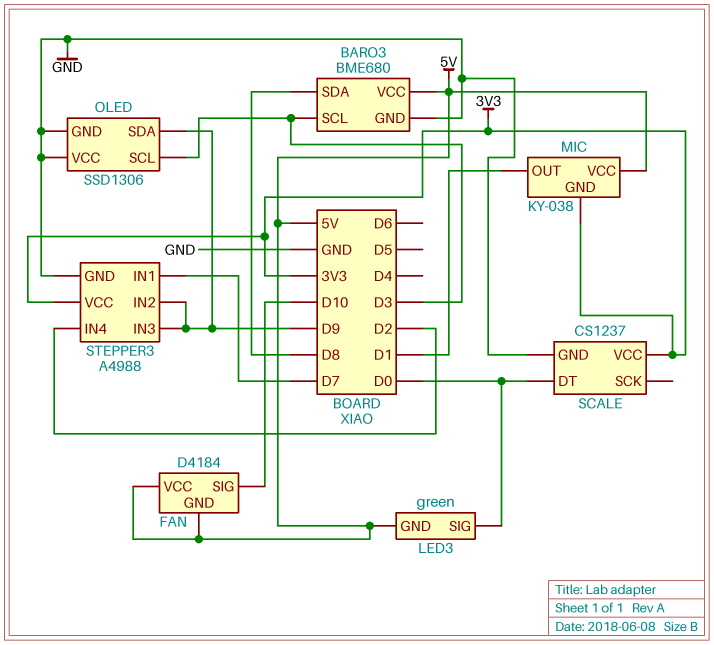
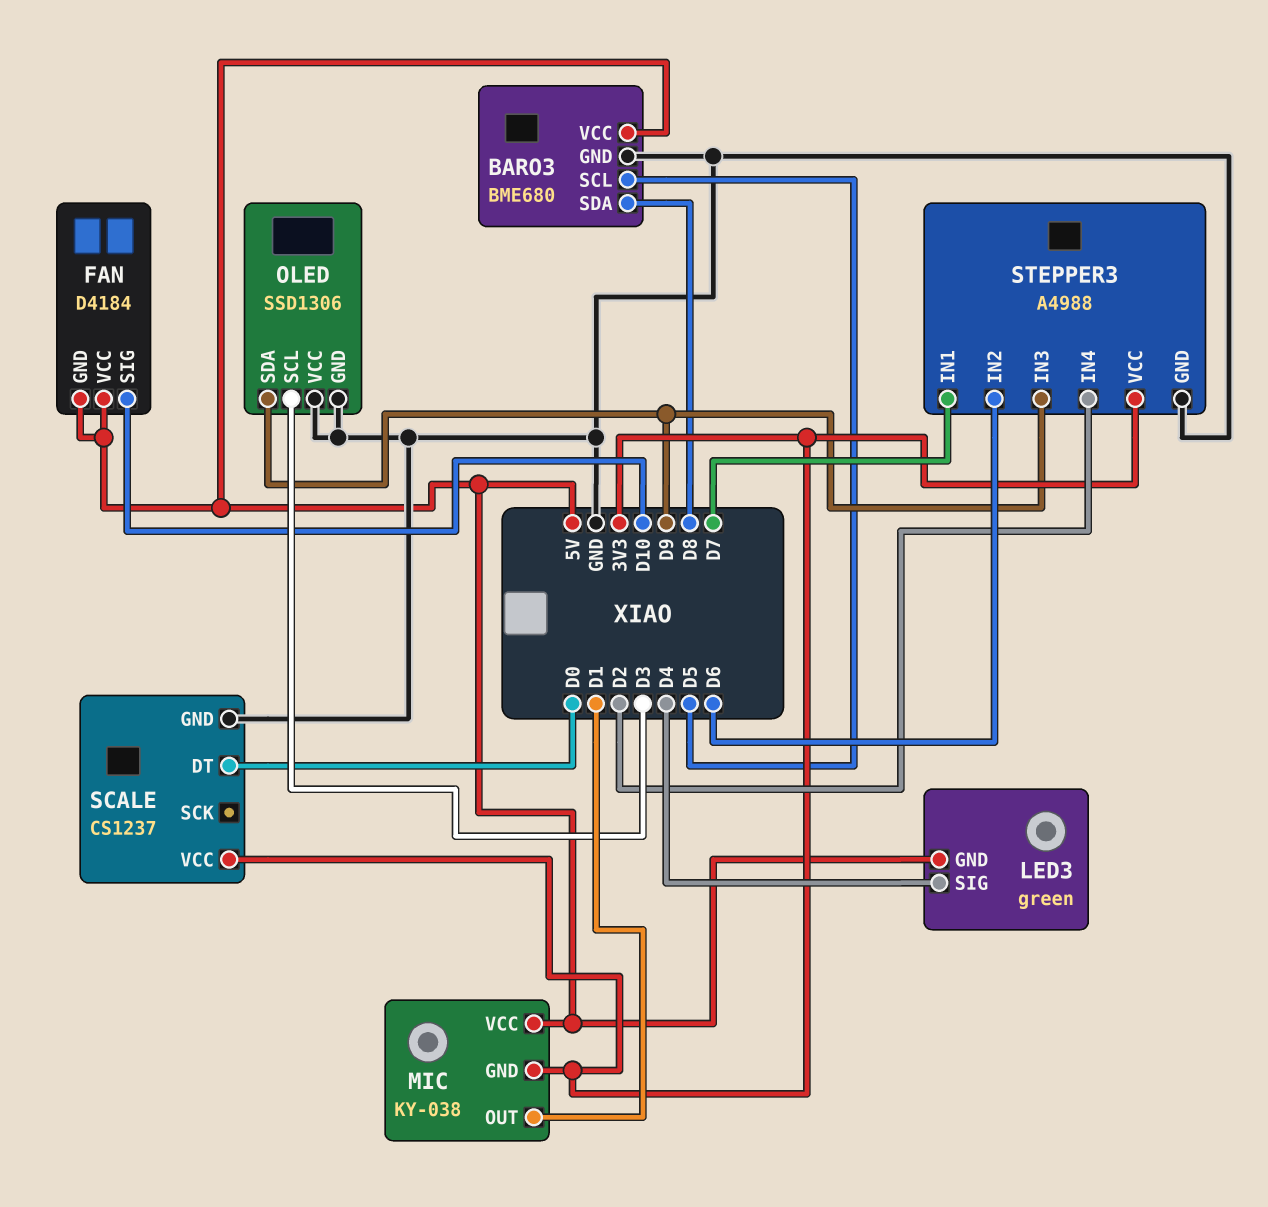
BARO3 pin SCL: D3 -> D5
LED3 pin SIG: D0 -> D4
STEPPER3 pin IN2: D9 -> D6

